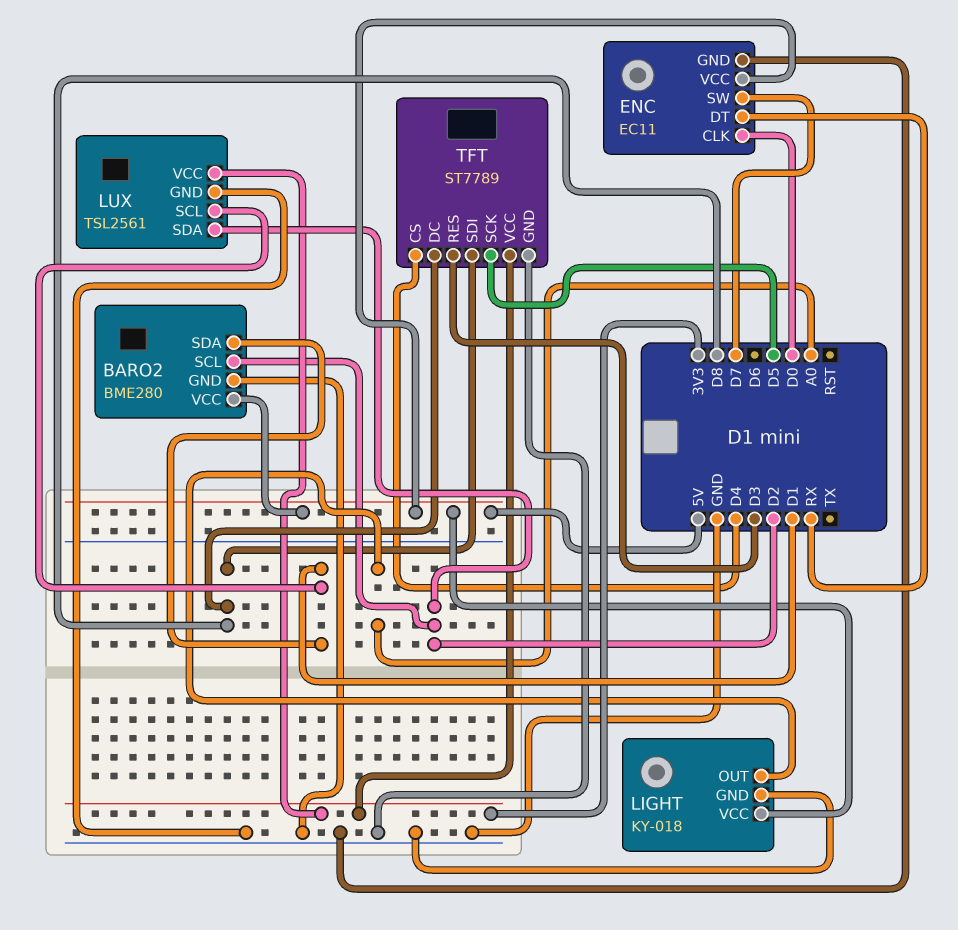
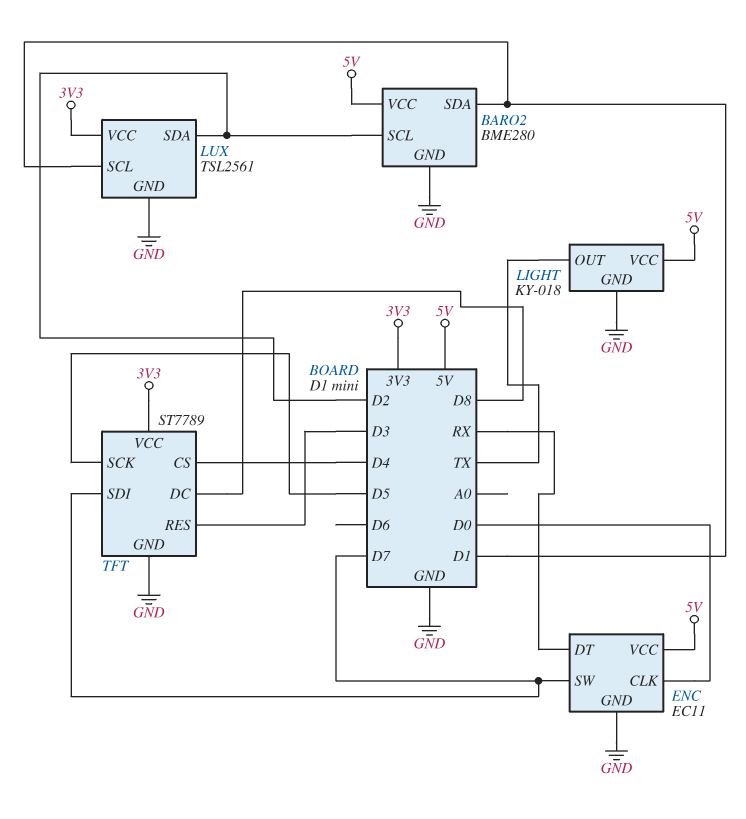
LIGHT pin OUT: A0 -> TX
TFT pin SDI: D8 -> D7

